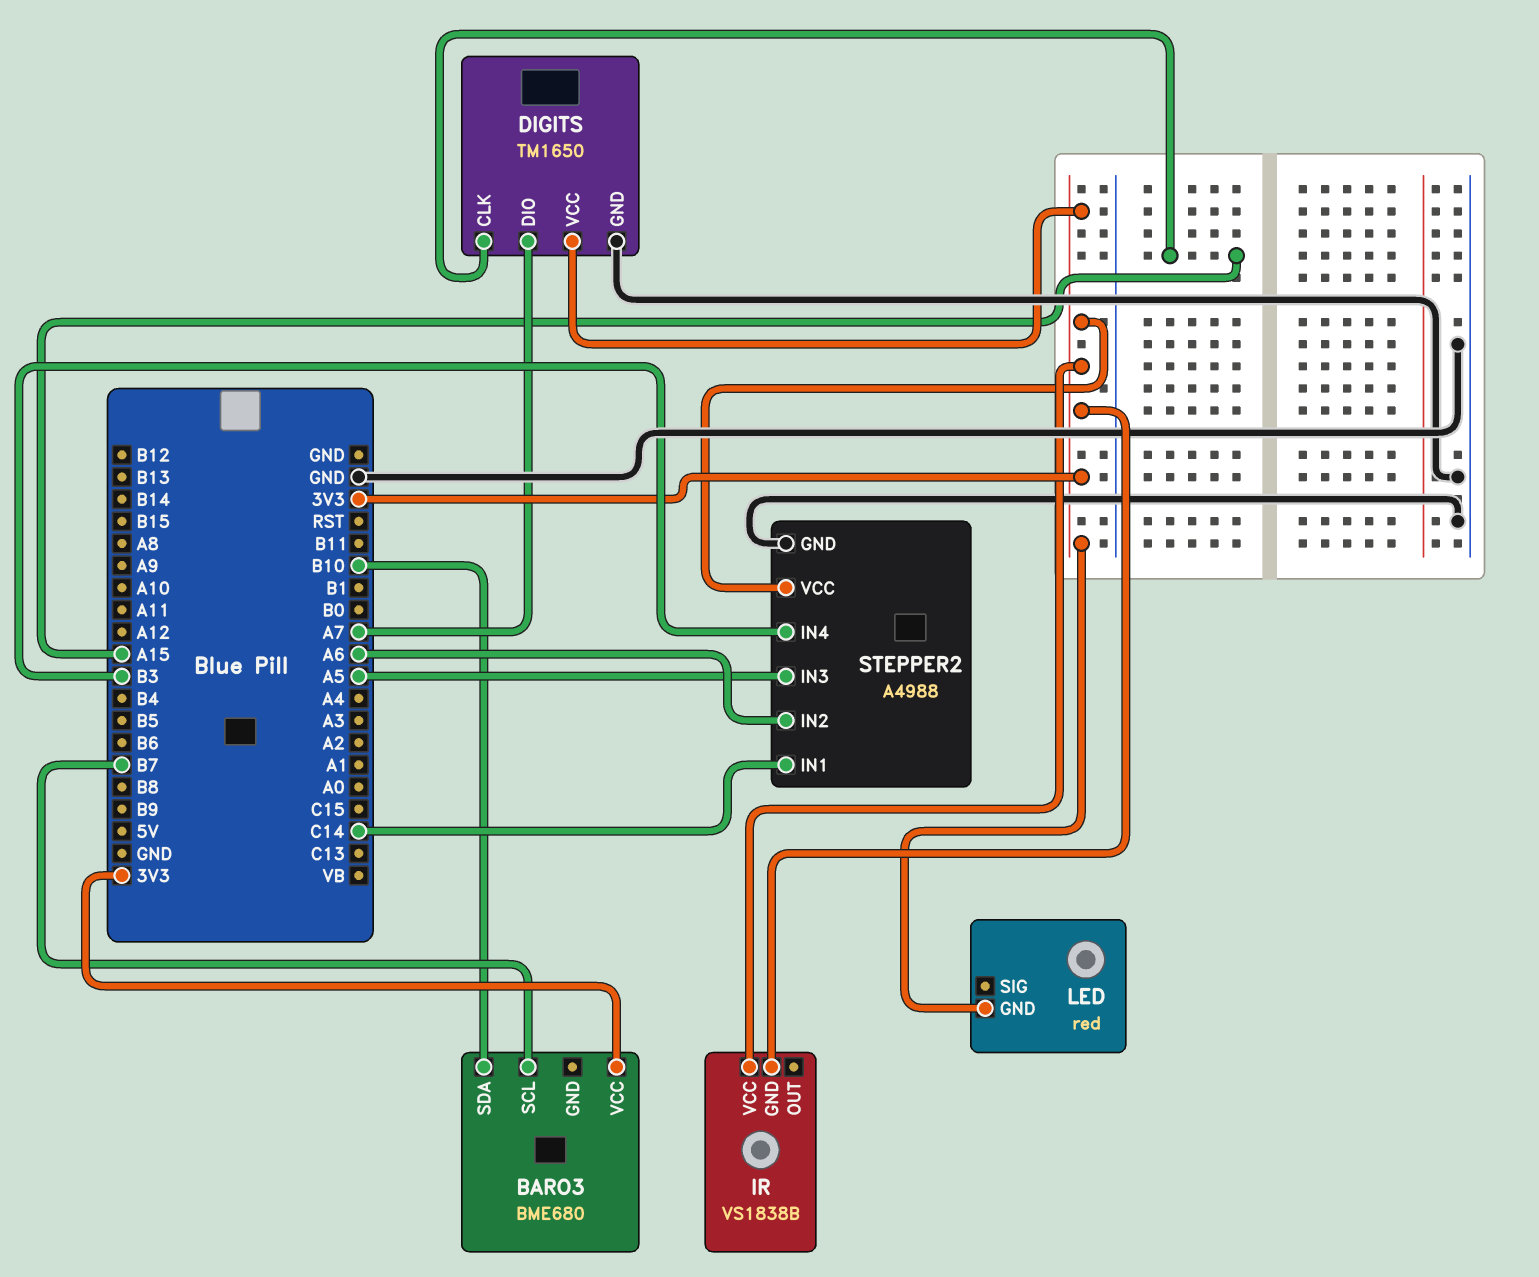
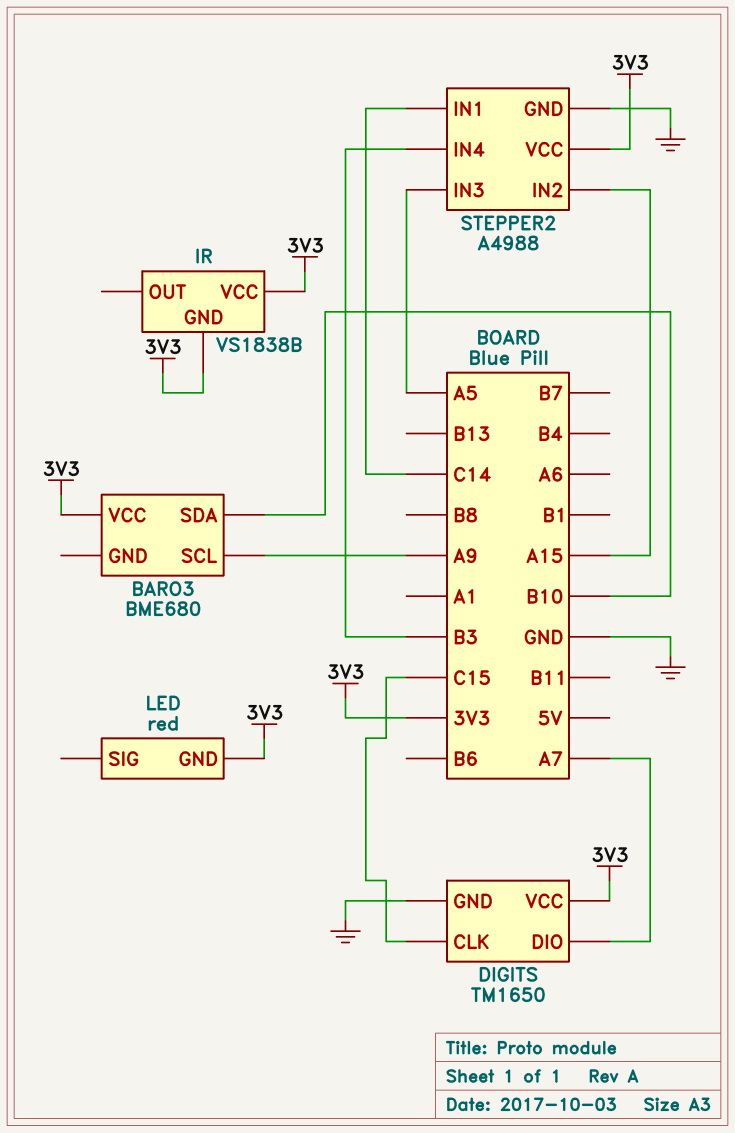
BARO3 pin SCL: B7 -> A9
DIGITS pin CLK: A15 -> C15
STEPPER2 pin IN2: A6 -> A15

